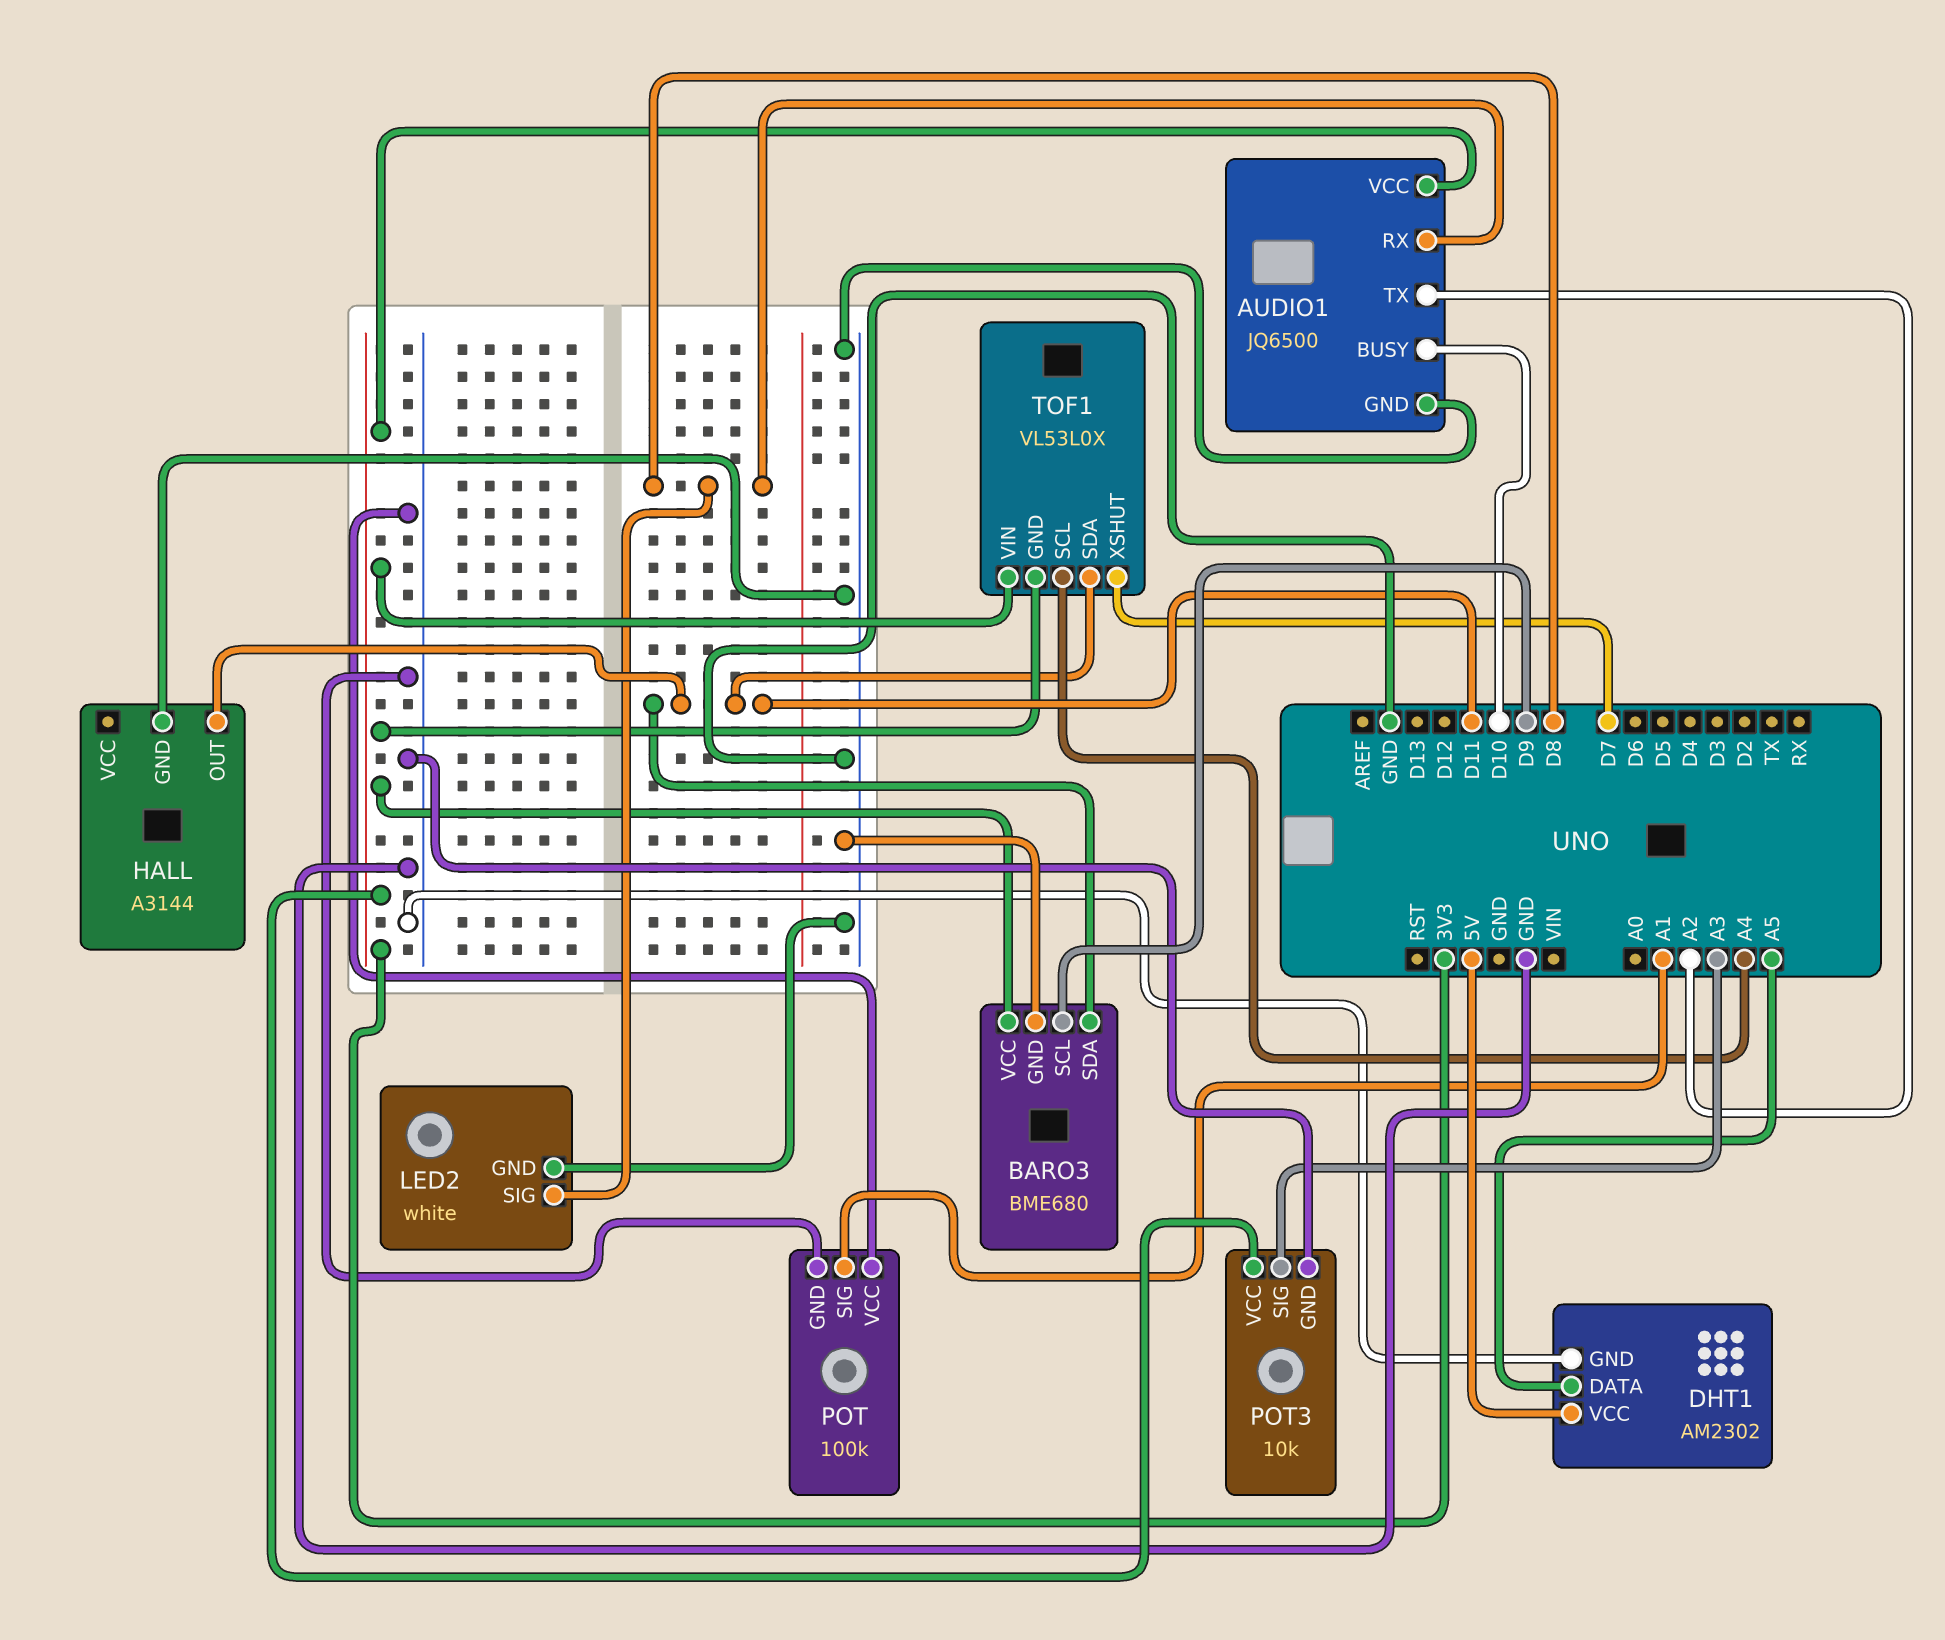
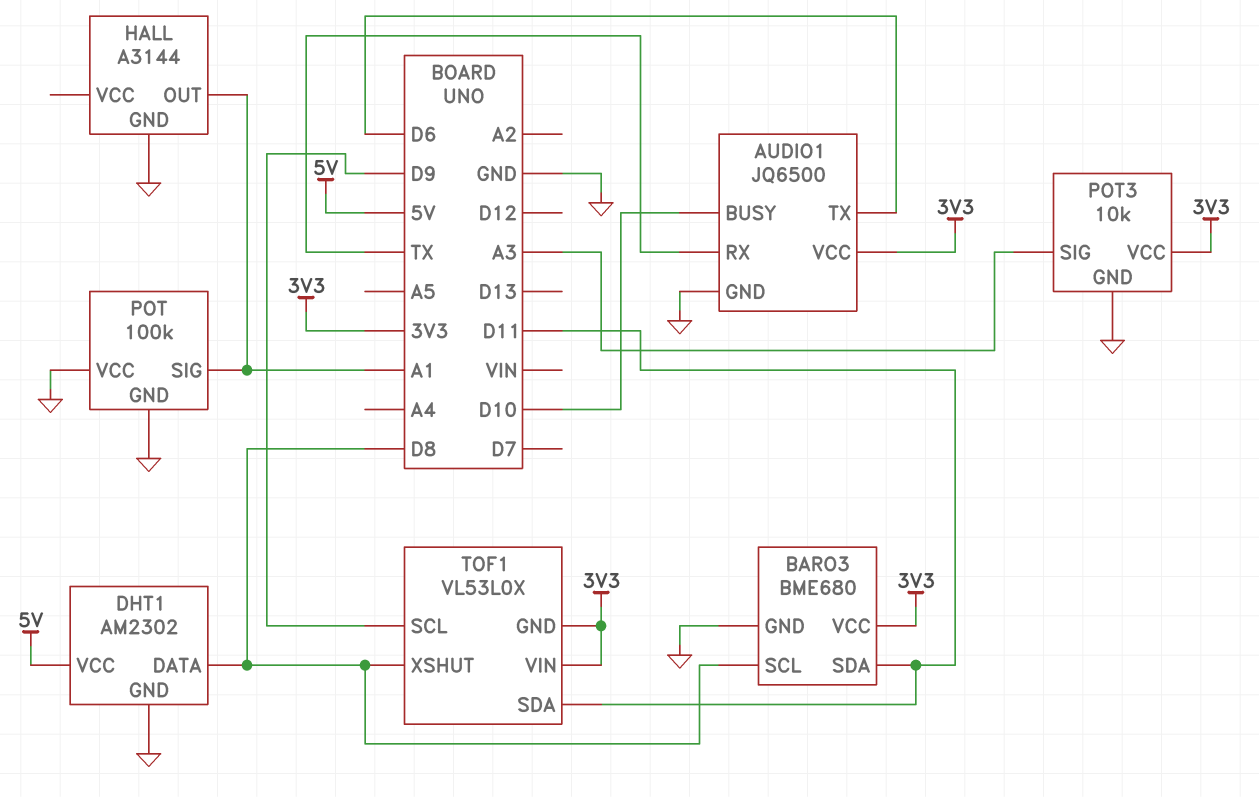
AUDIO1 pin RX: D8 -> TX
AUDIO1 pin TX: A2 -> D6
BARO3 pin SCL: D9 -> D8
DHT1 pin DATA: A5 -> D8
HALL pin OUT: D11 -> A1
LED2: white -> none
LED2 pin GND: GND -> none
LED2 pin SIG: D8 -> none
TOF1 pin SCL: A4 -> D9
TOF1 pin XSHUT: D7 -> D8

